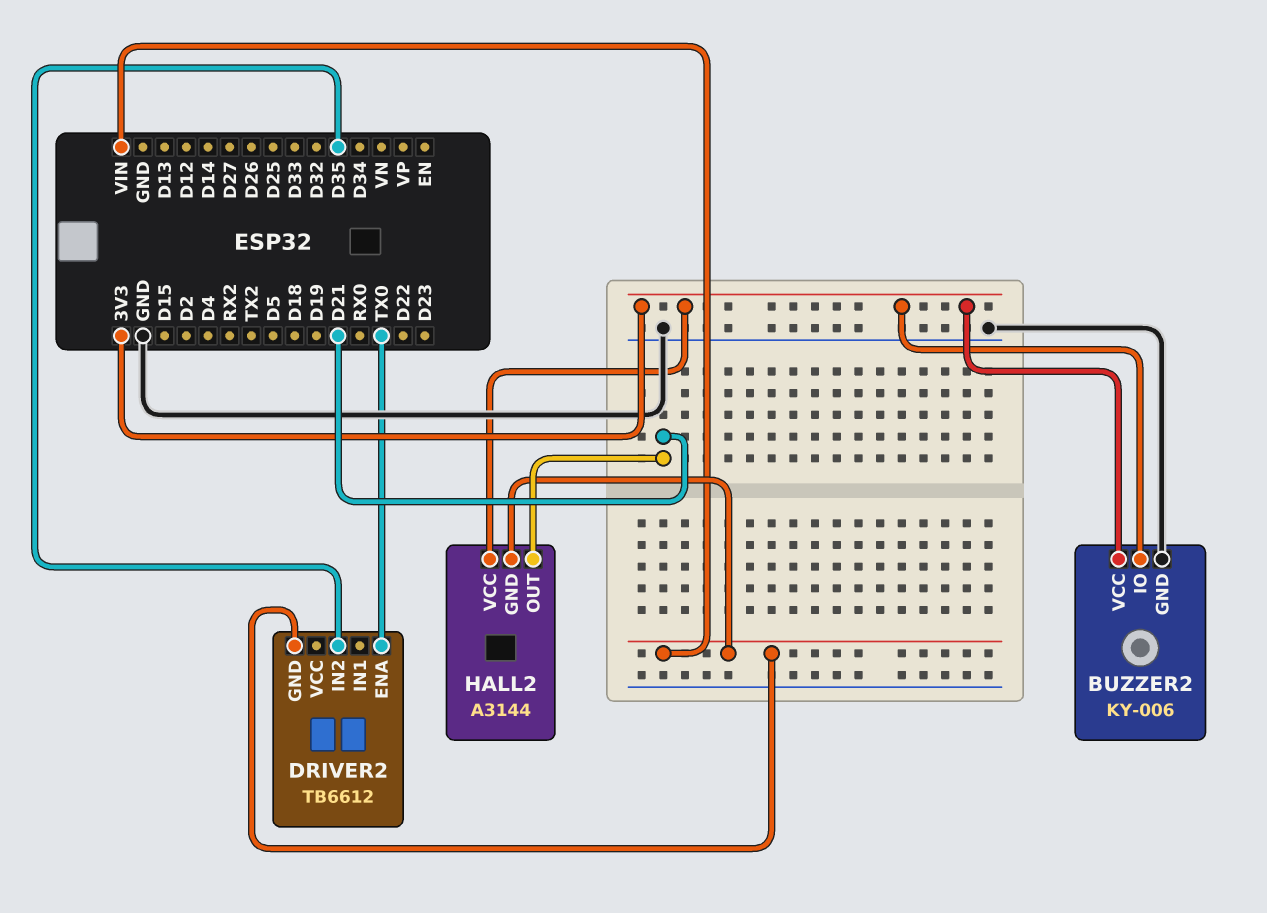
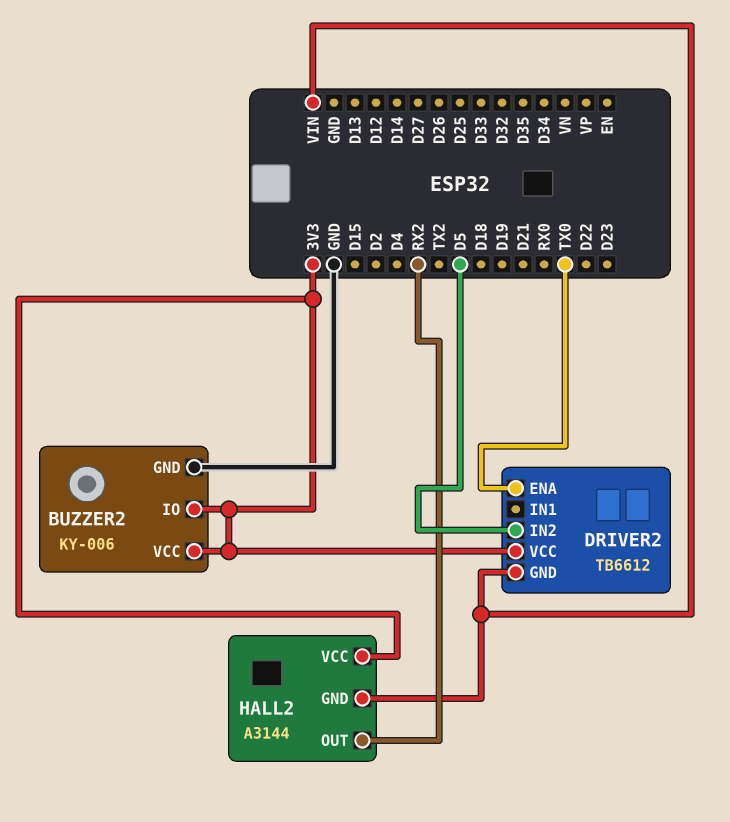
DRIVER2 pin IN2: D35 -> D5
DRIVER2 pin VCC: none -> 3V3
HALL2 pin OUT: D21 -> RX2

